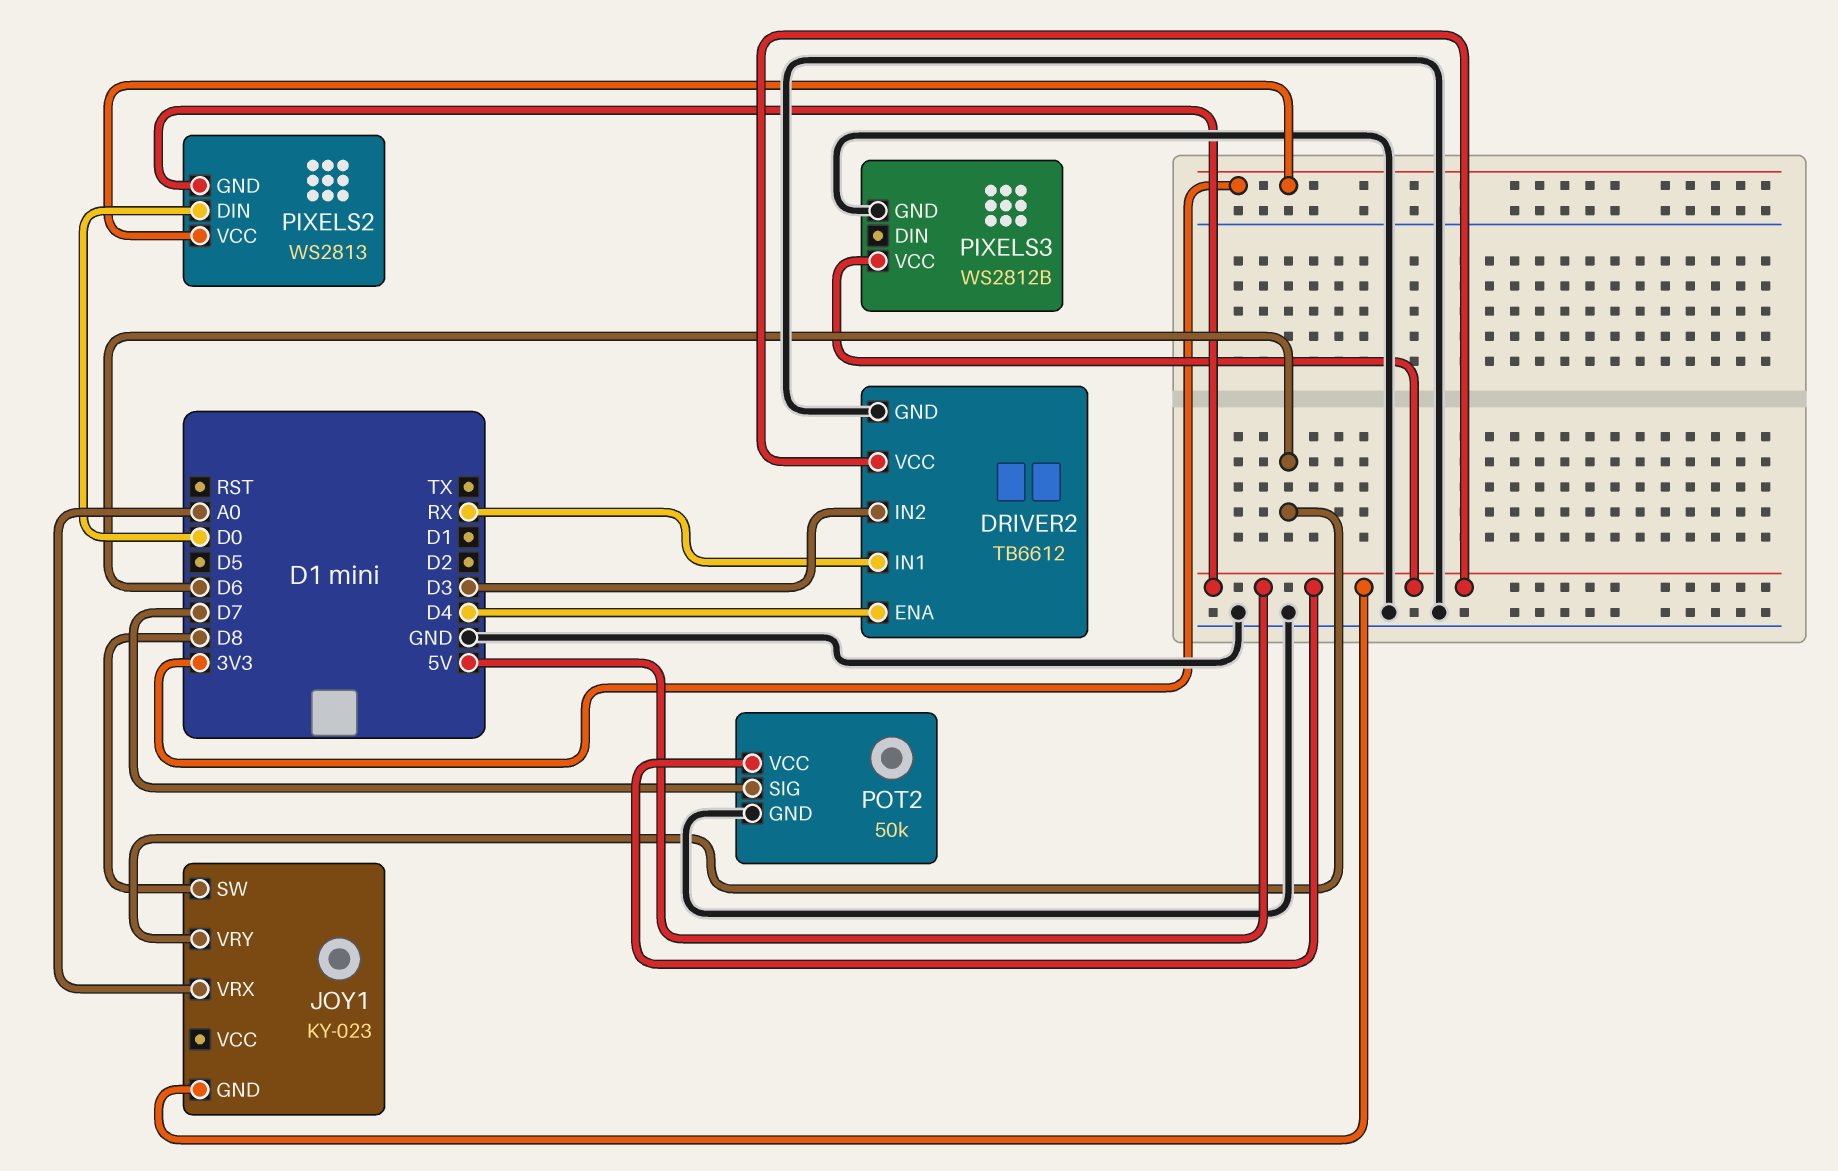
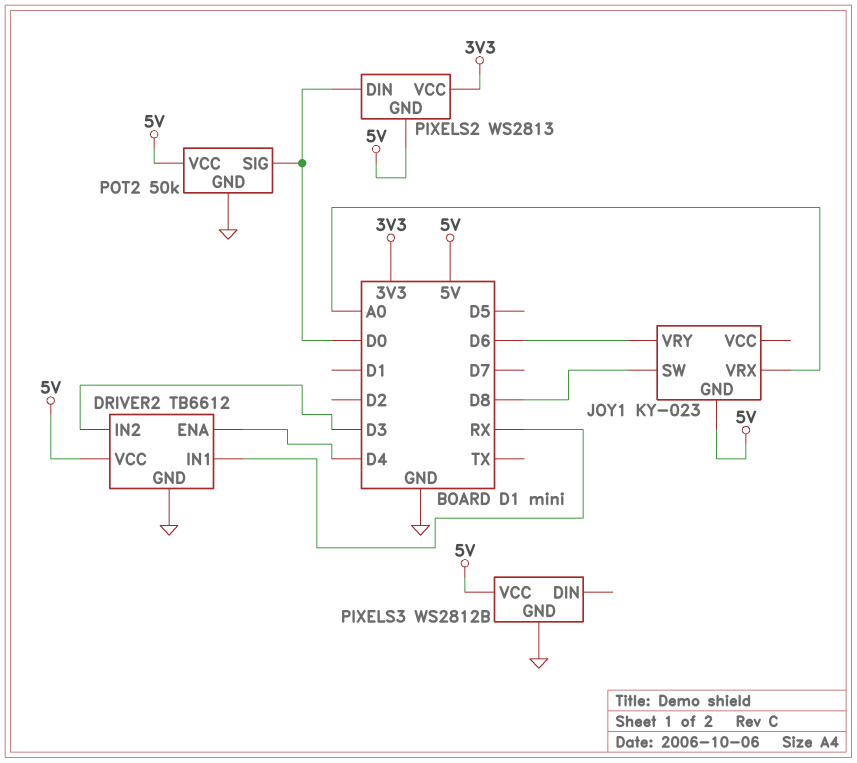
POT2 pin SIG: D7 -> D0

